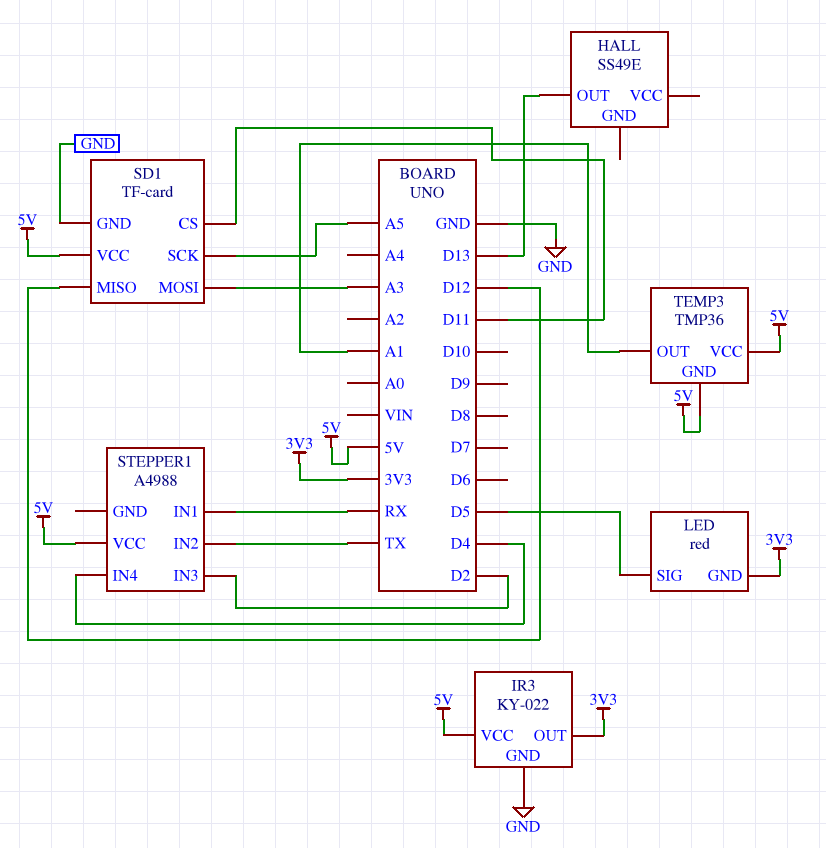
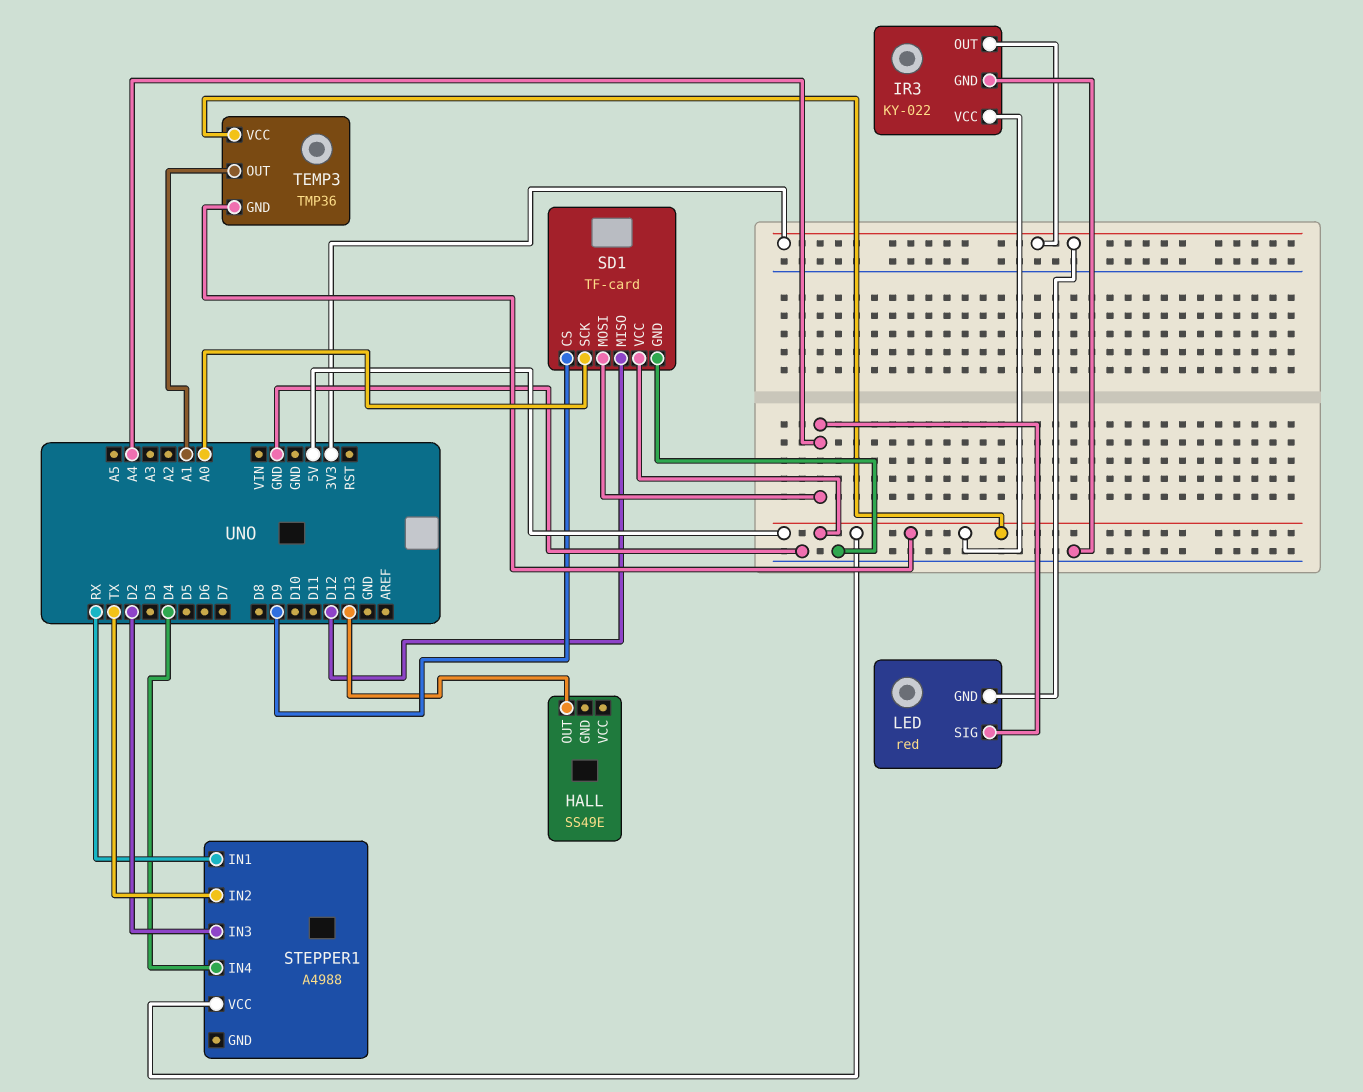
LED pin SIG: D5 -> A4
SD1 pin CS: D11 -> D9
SD1 pin MOSI: A3 -> A4
SD1 pin SCK: A5 -> A0

